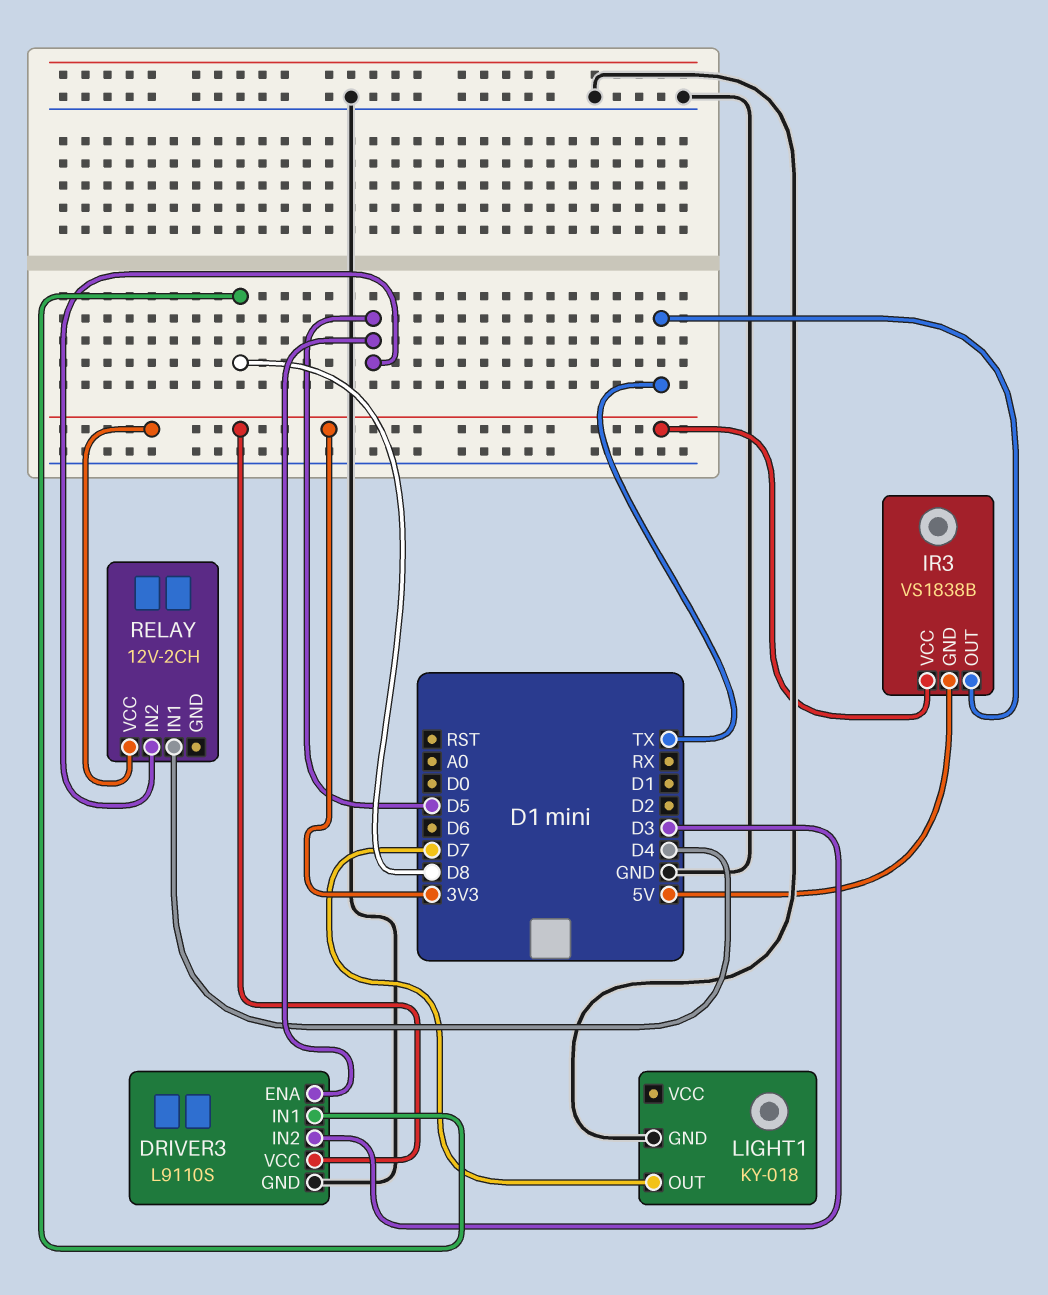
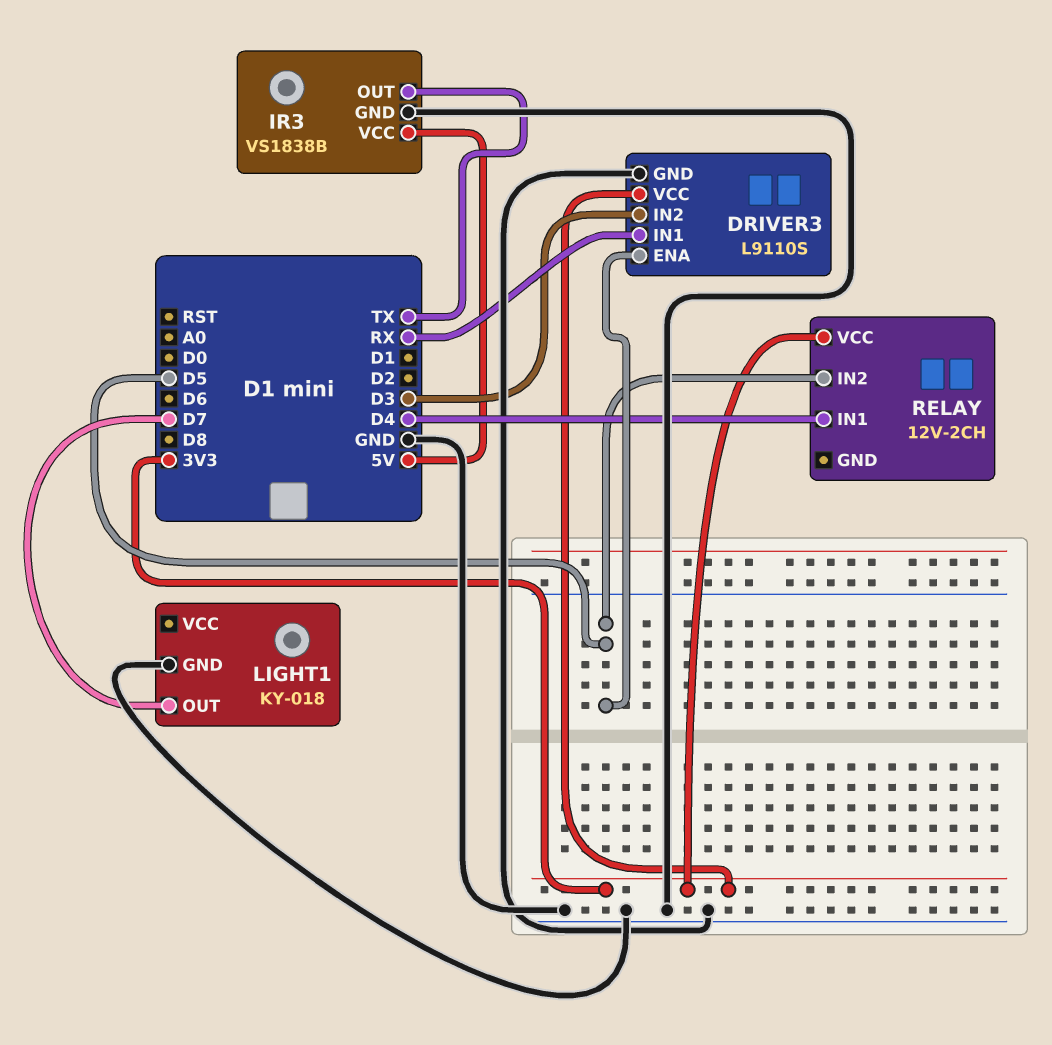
DRIVER3 pin IN1: D8 -> RX
IR3 pin GND: 5V -> GND
IR3 pin VCC: 3V3 -> 5V

